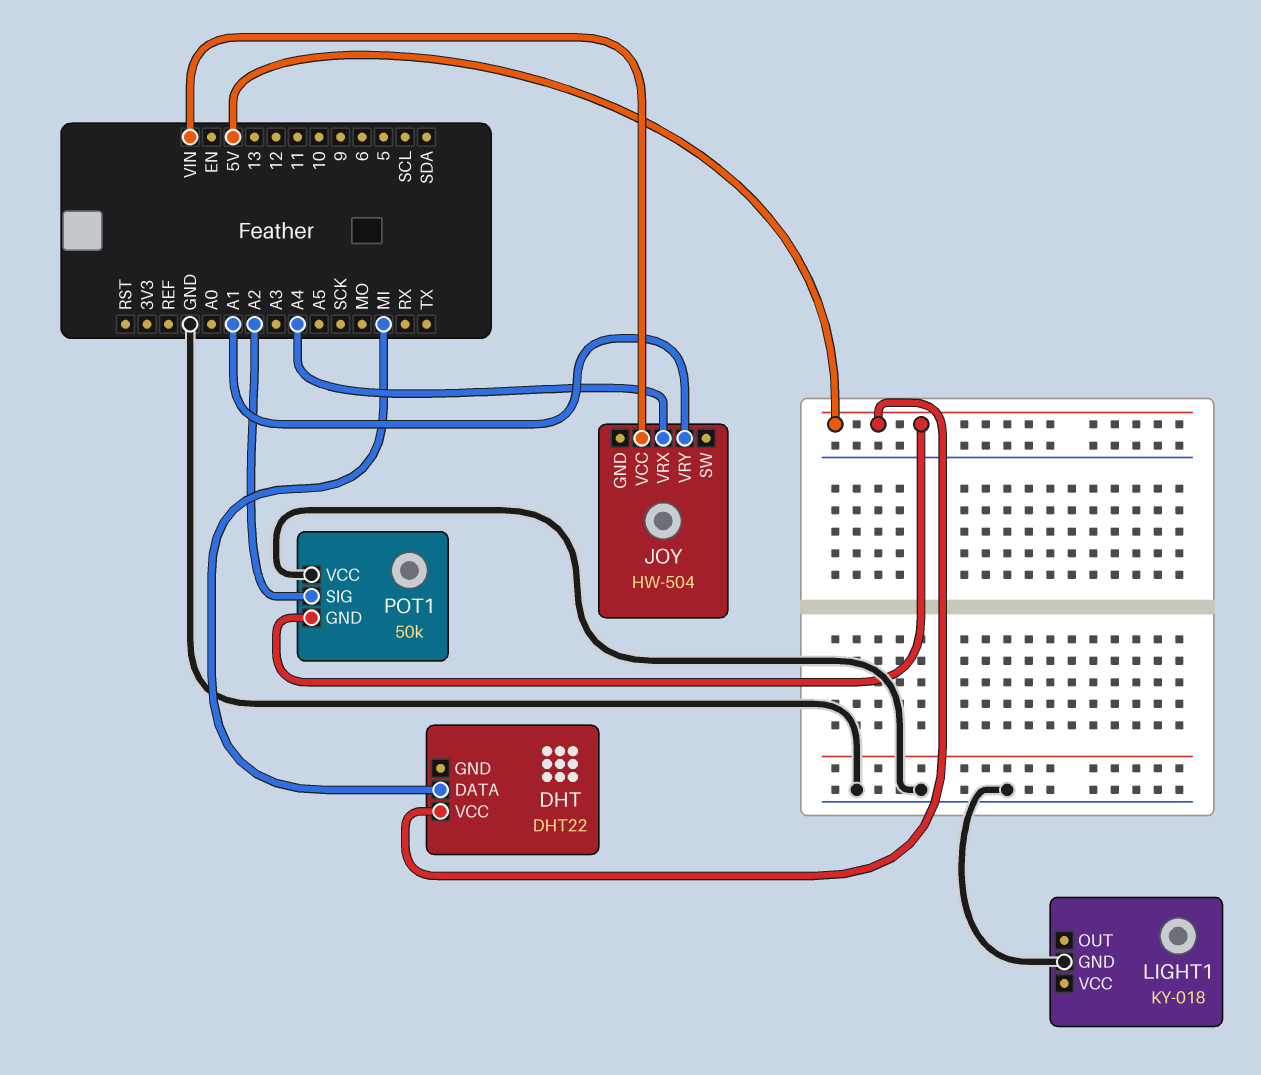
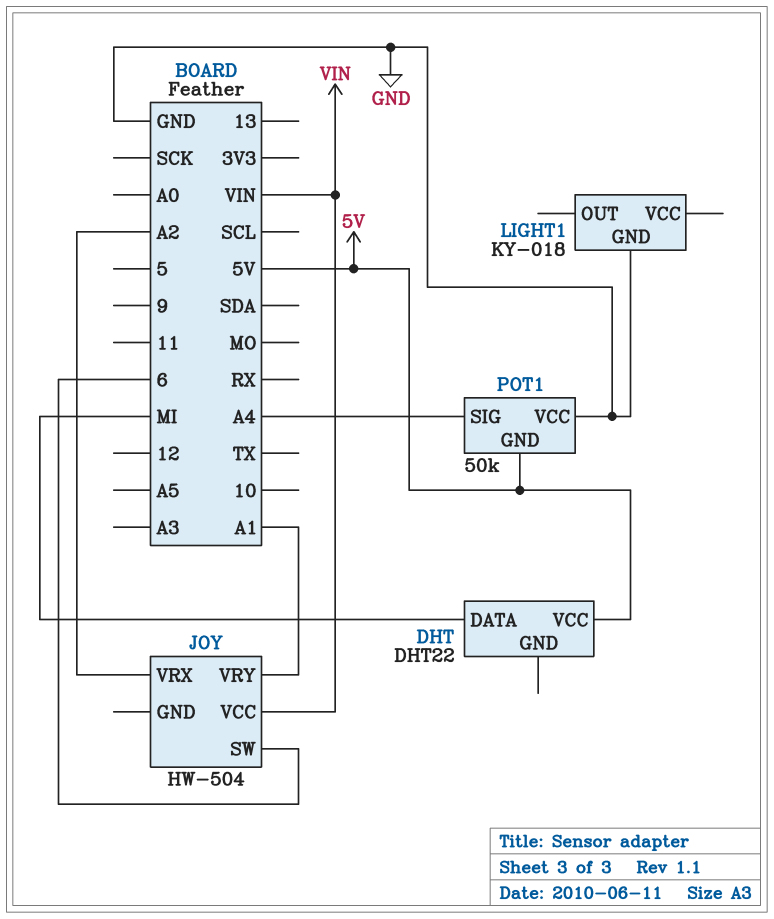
JOY pin SW: none -> 6
JOY pin VRX: A4 -> A2
POT1 pin SIG: A2 -> A4

